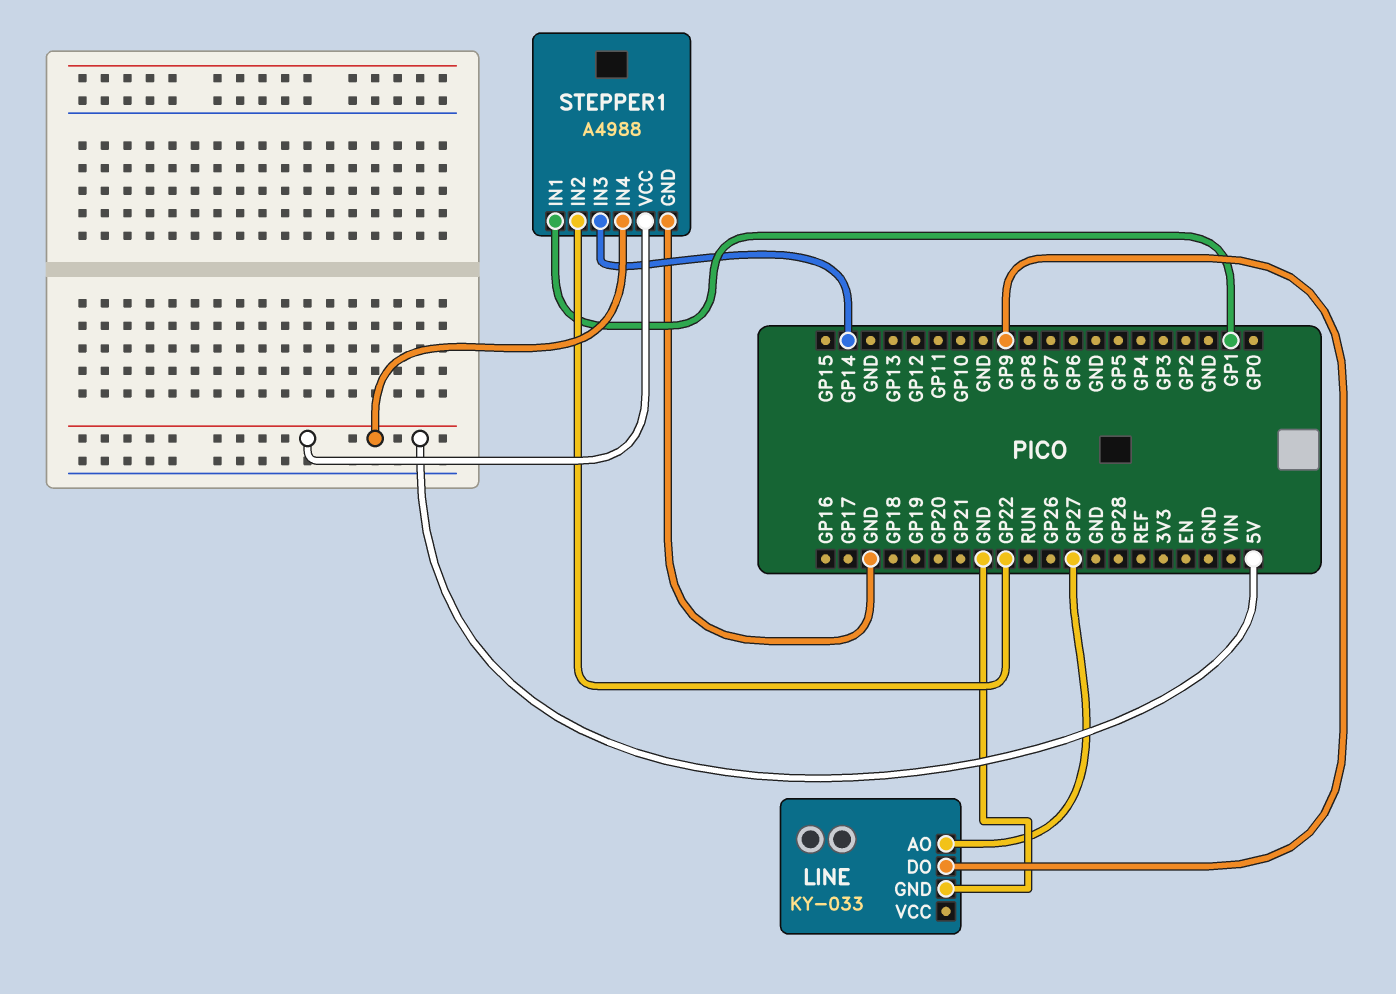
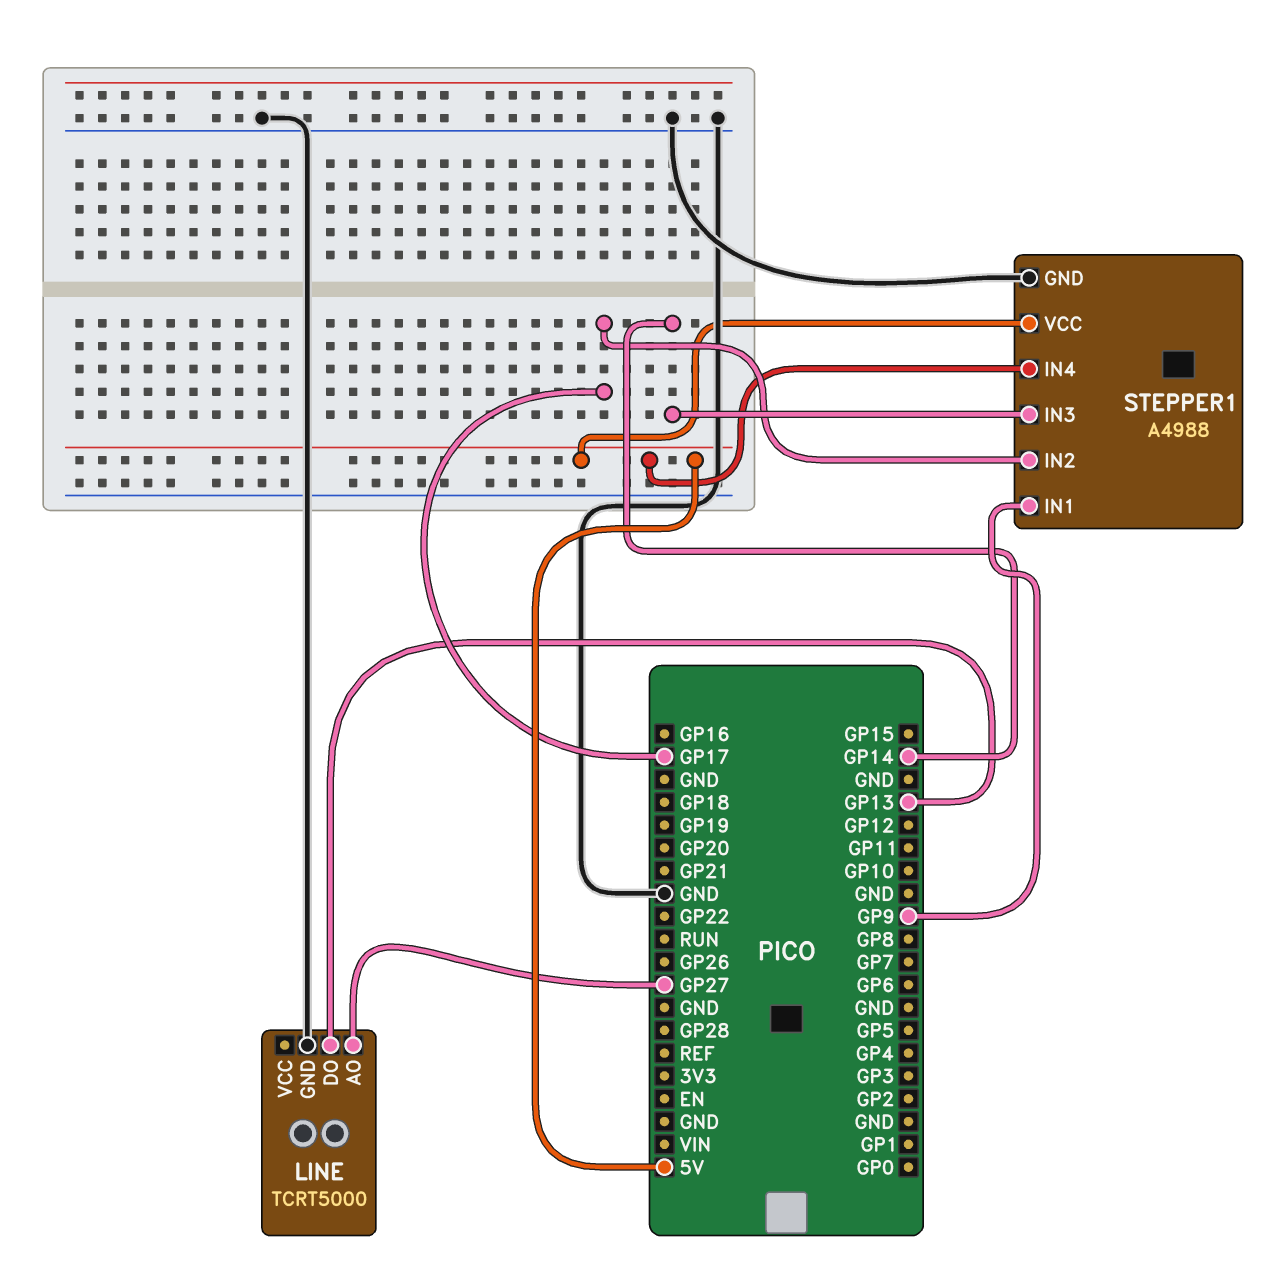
LINE: KY-033 -> TCRT5000
LINE pin DO: GP9 -> GP13
STEPPER1 pin IN1: GP1 -> GP9
STEPPER1 pin IN2: GP22 -> GP17

